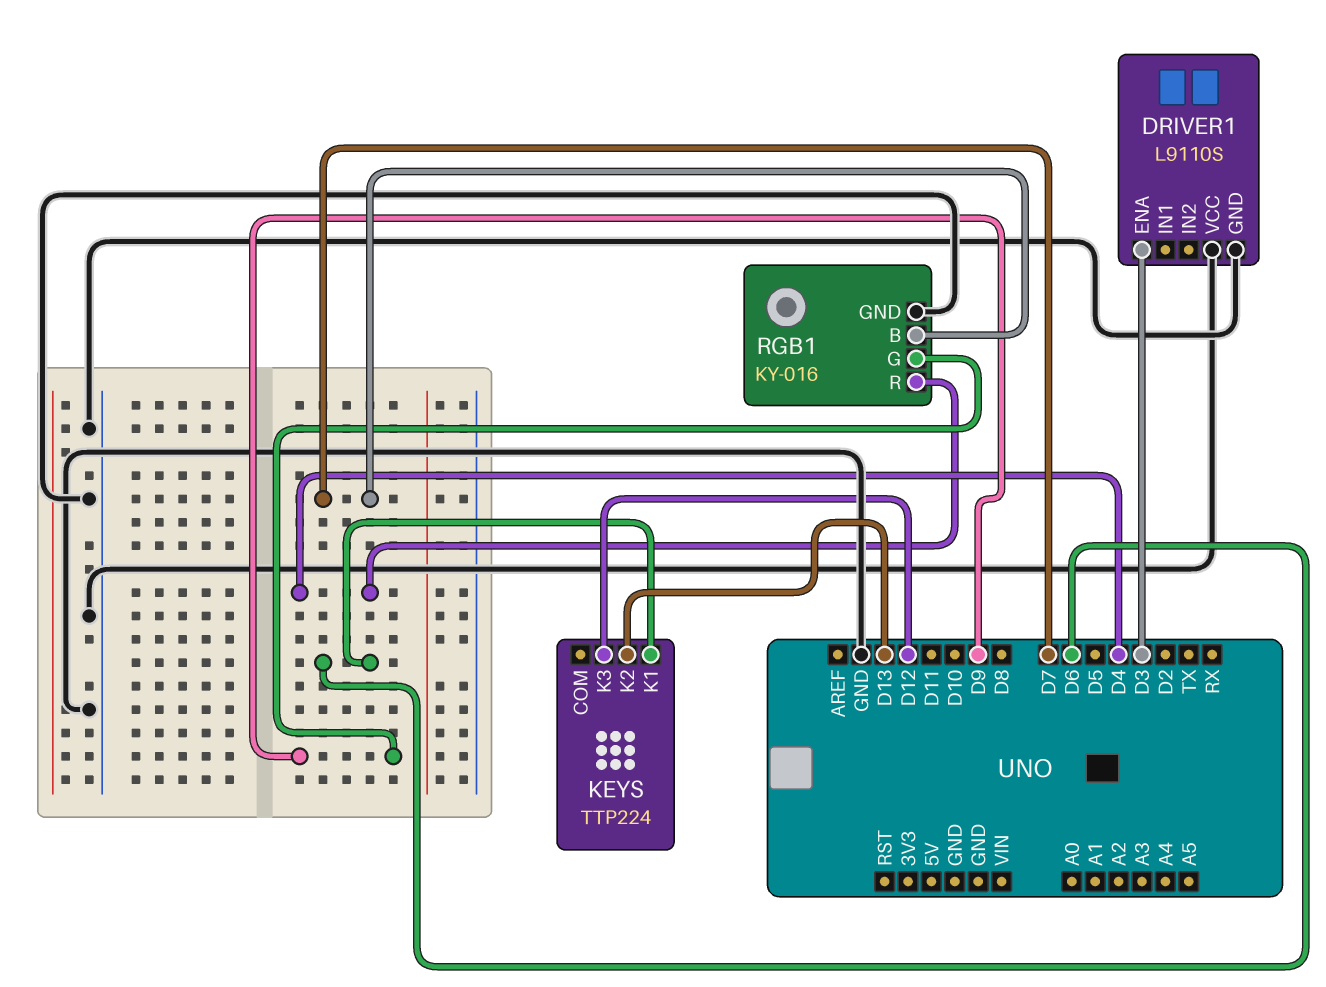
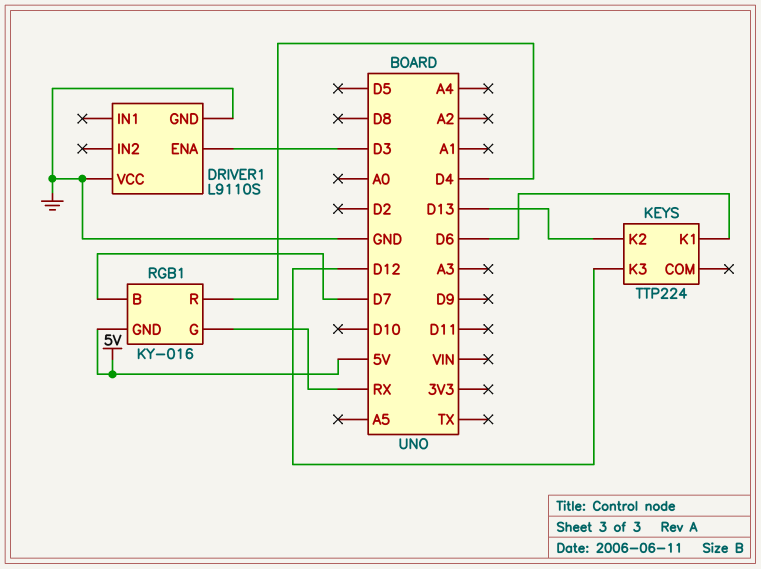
RGB1 pin G: D9 -> RX
RGB1 pin GND: GND -> 5V

